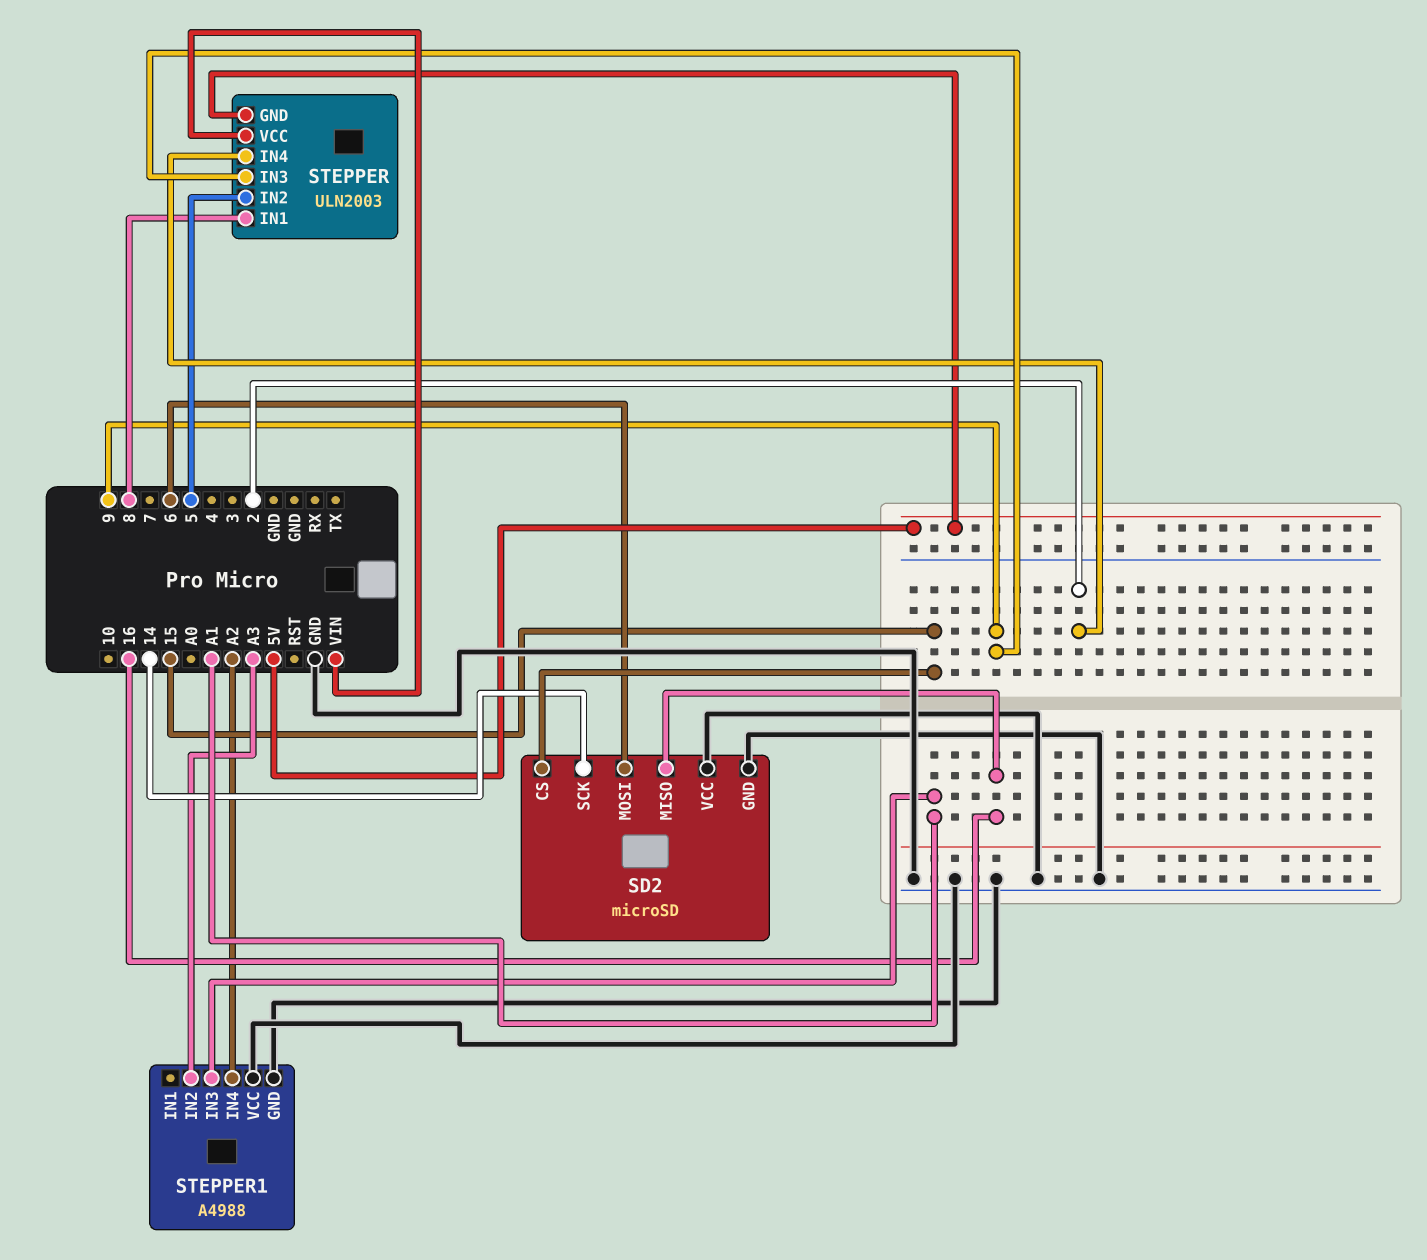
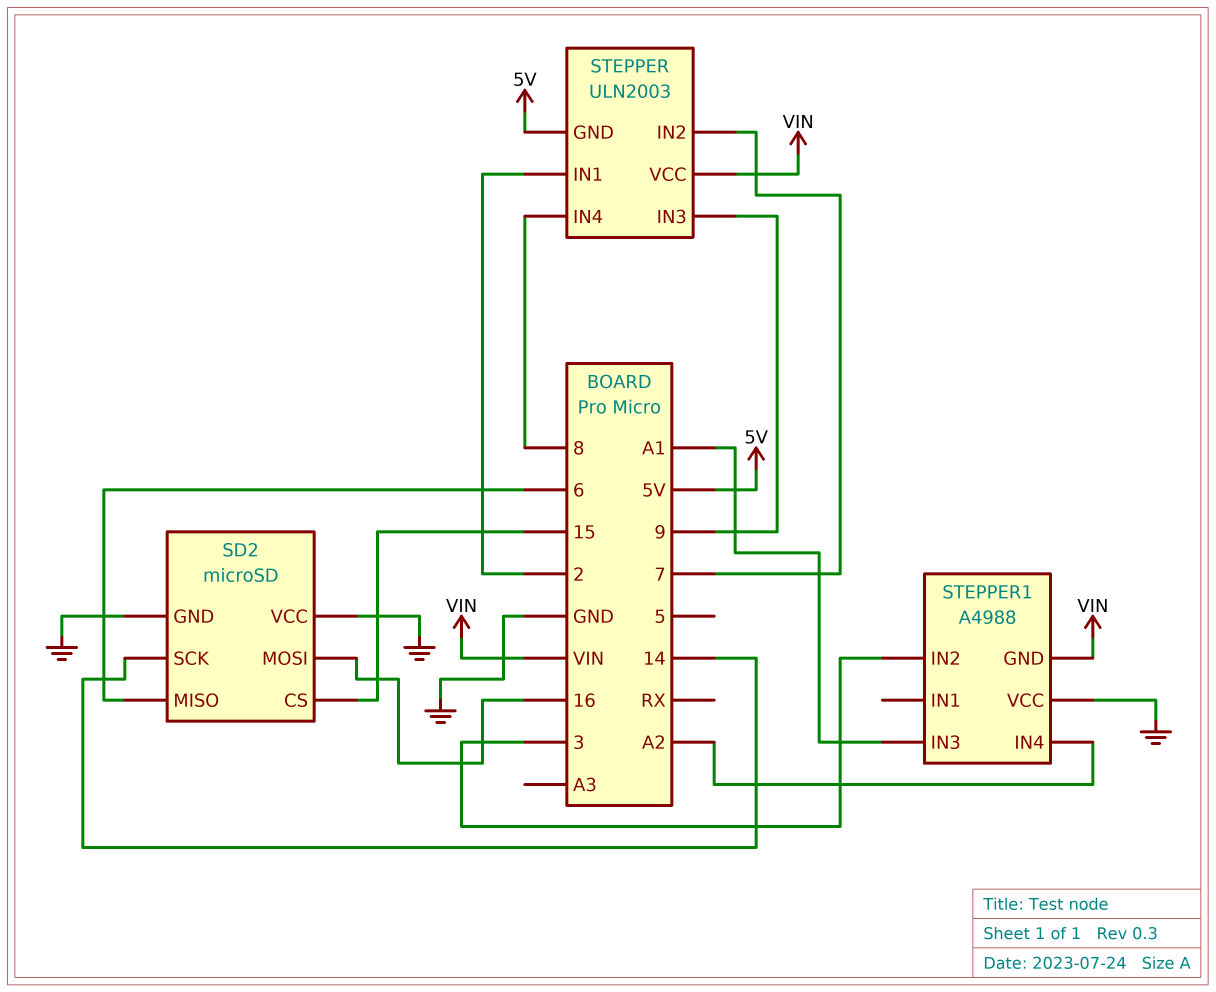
SD2 pin MISO: 16 -> 6
SD2 pin MOSI: 6 -> 16
STEPPER pin IN1: 8 -> 2
STEPPER pin IN2: 5 -> 7
STEPPER pin IN4: 2 -> 8
STEPPER1 pin GND: GND -> VIN
STEPPER1 pin IN2: A3 -> 3

